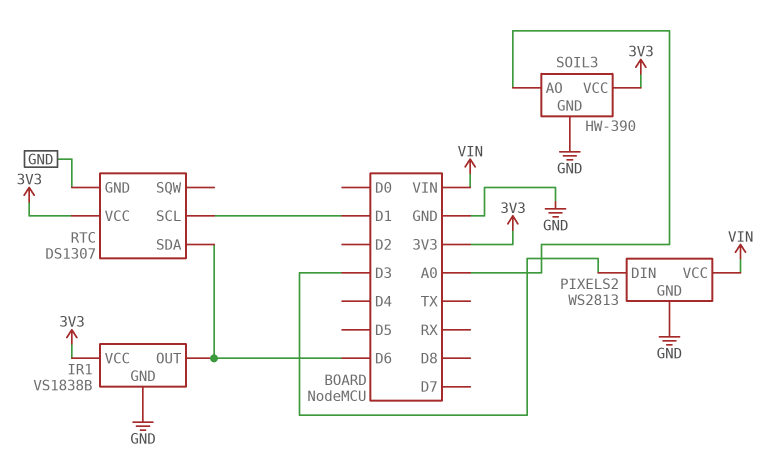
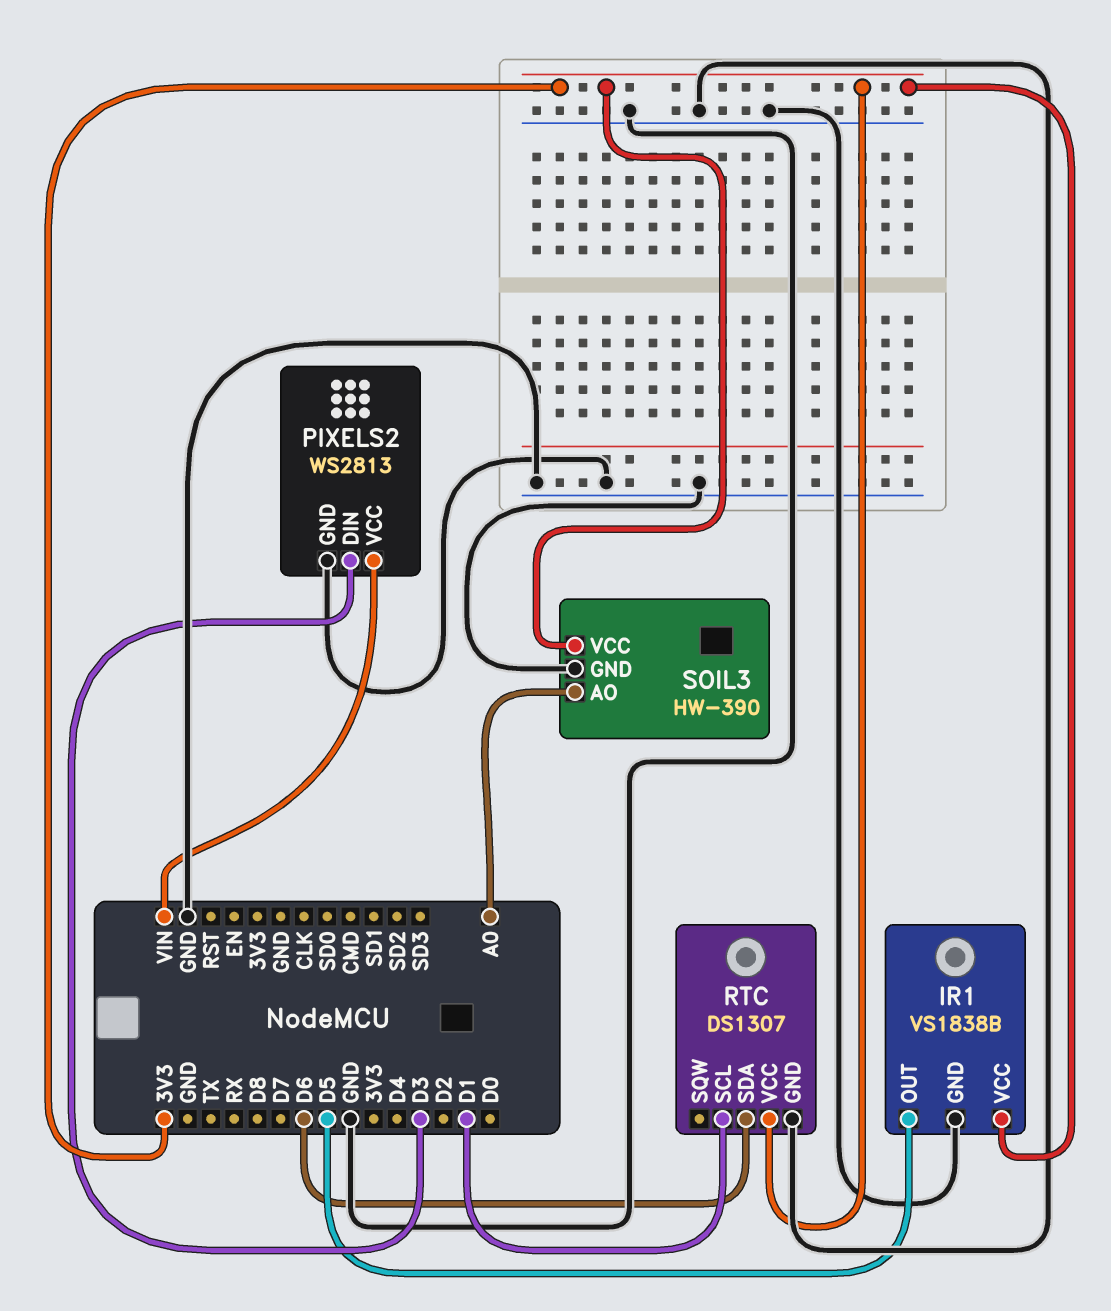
IR1 pin OUT: D6 -> D5

